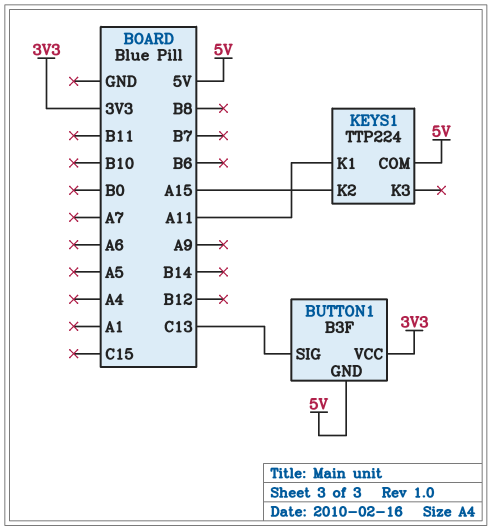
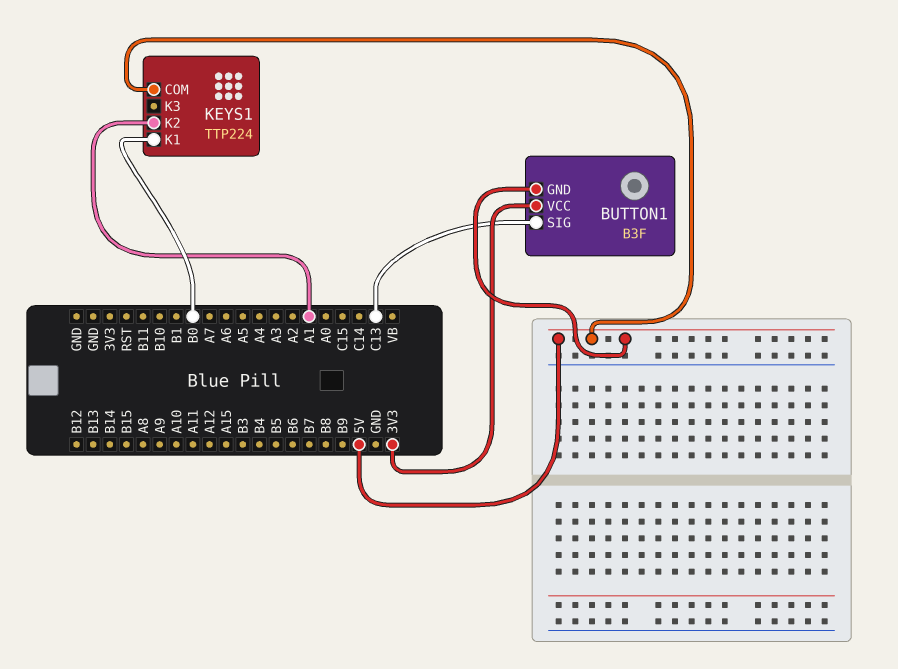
KEYS1 pin K1: A11 -> B0
KEYS1 pin K2: A15 -> A1

